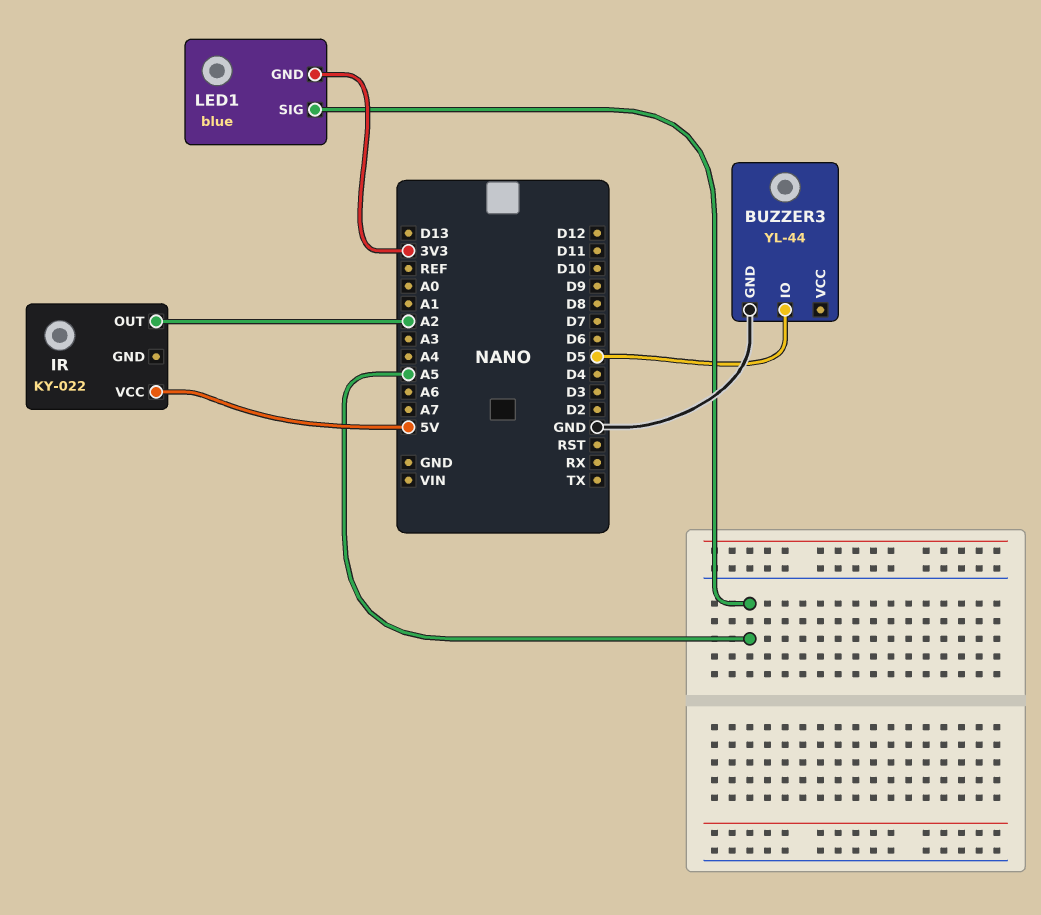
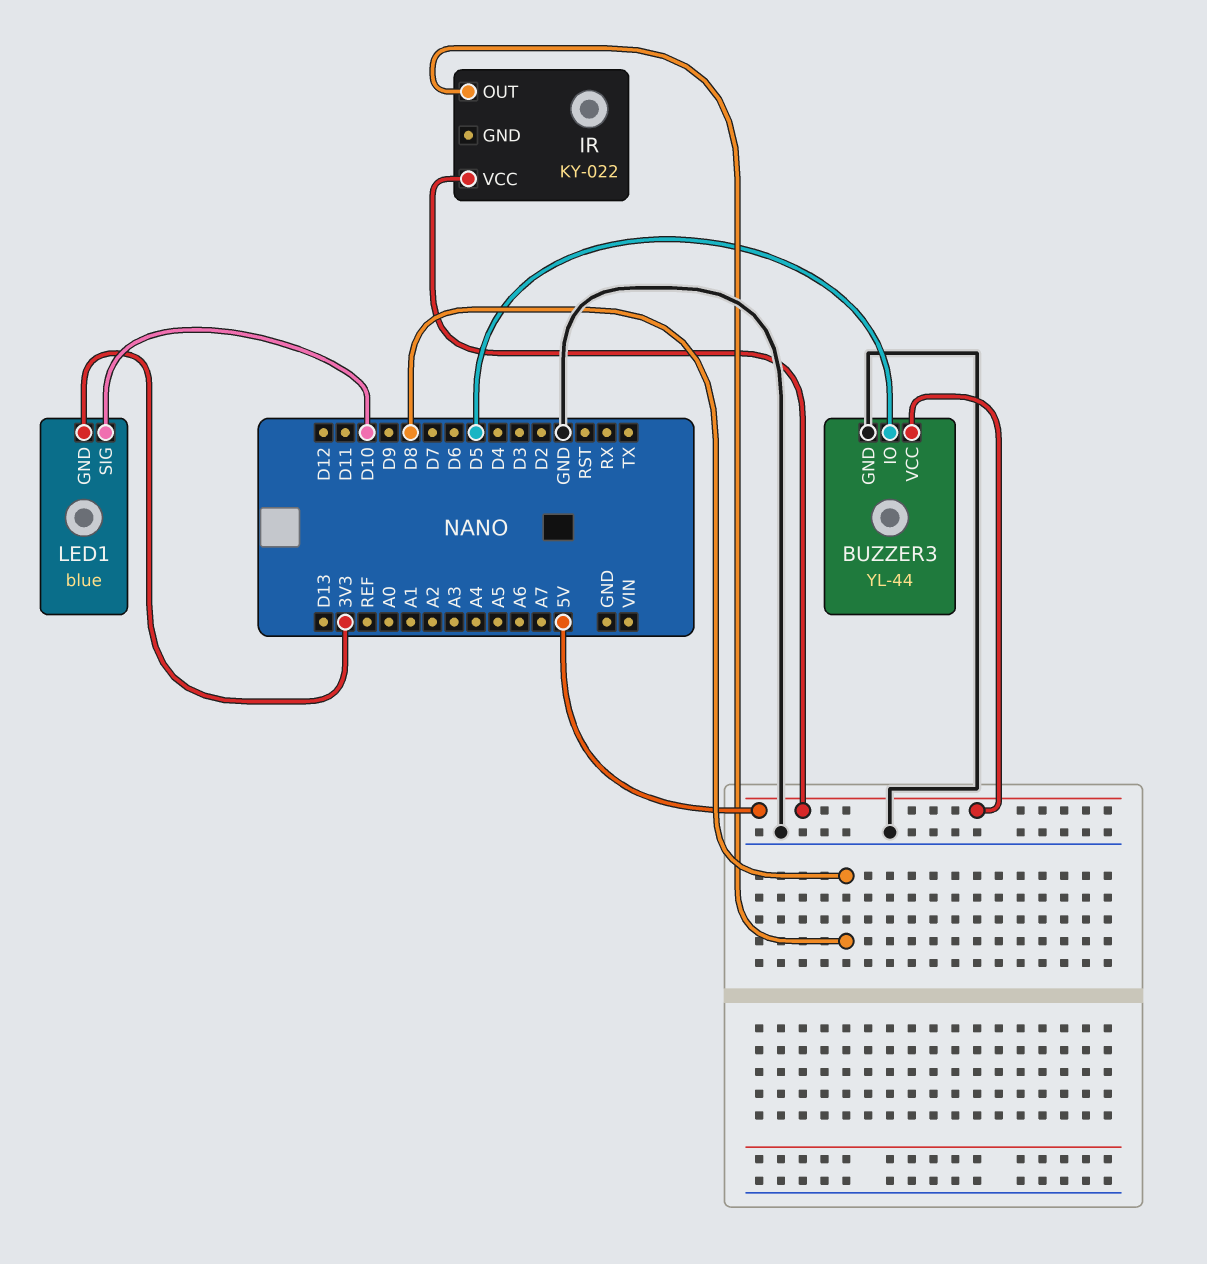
BUZZER3 pin VCC: none -> 5V
IR pin OUT: A2 -> D8
LED1 pin SIG: A5 -> D10

